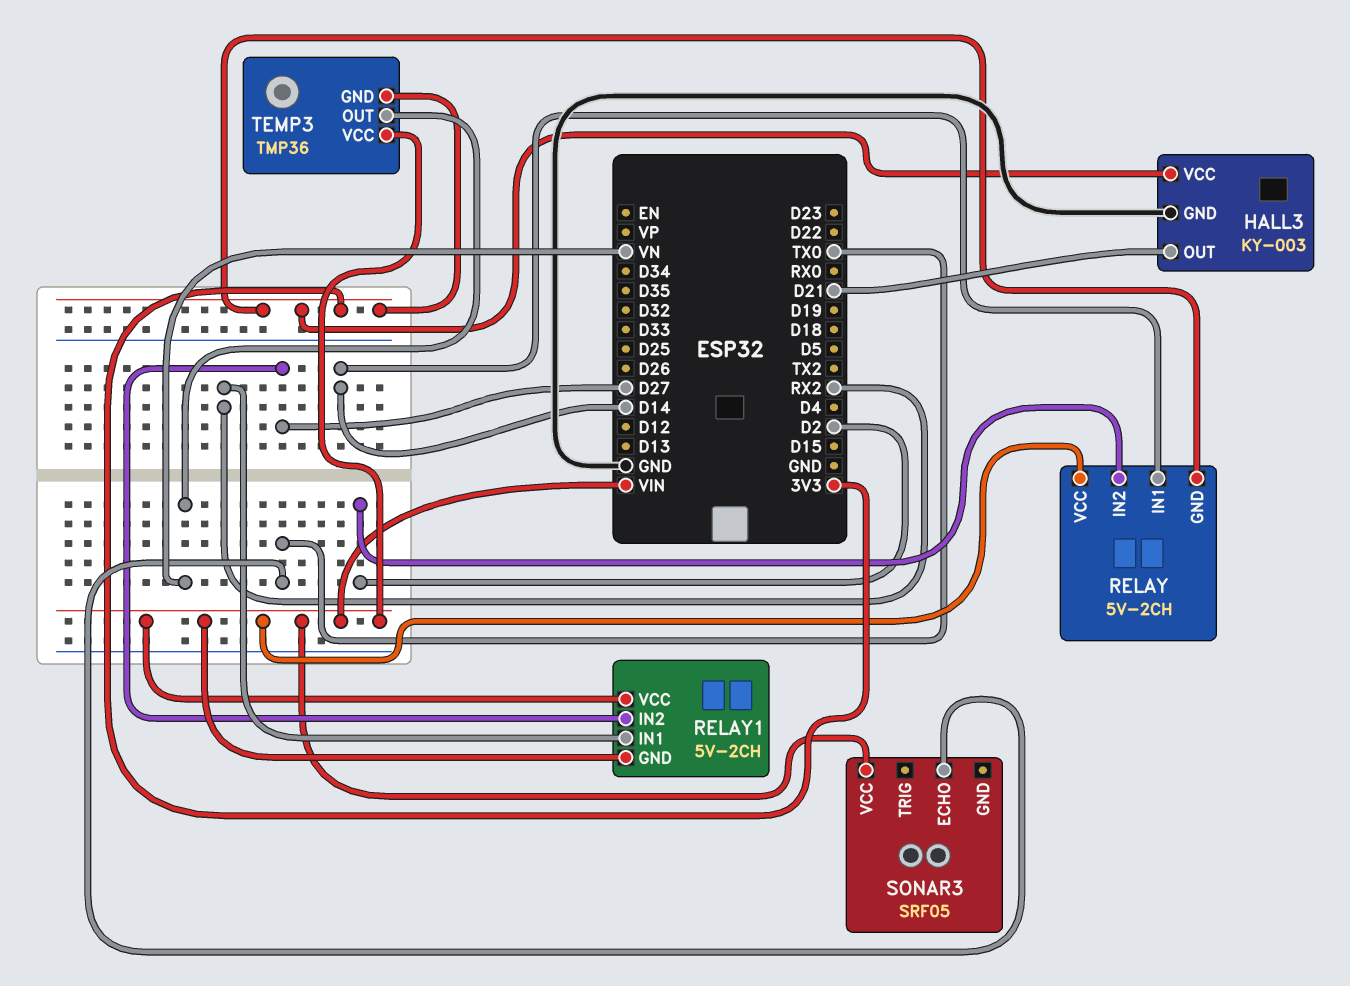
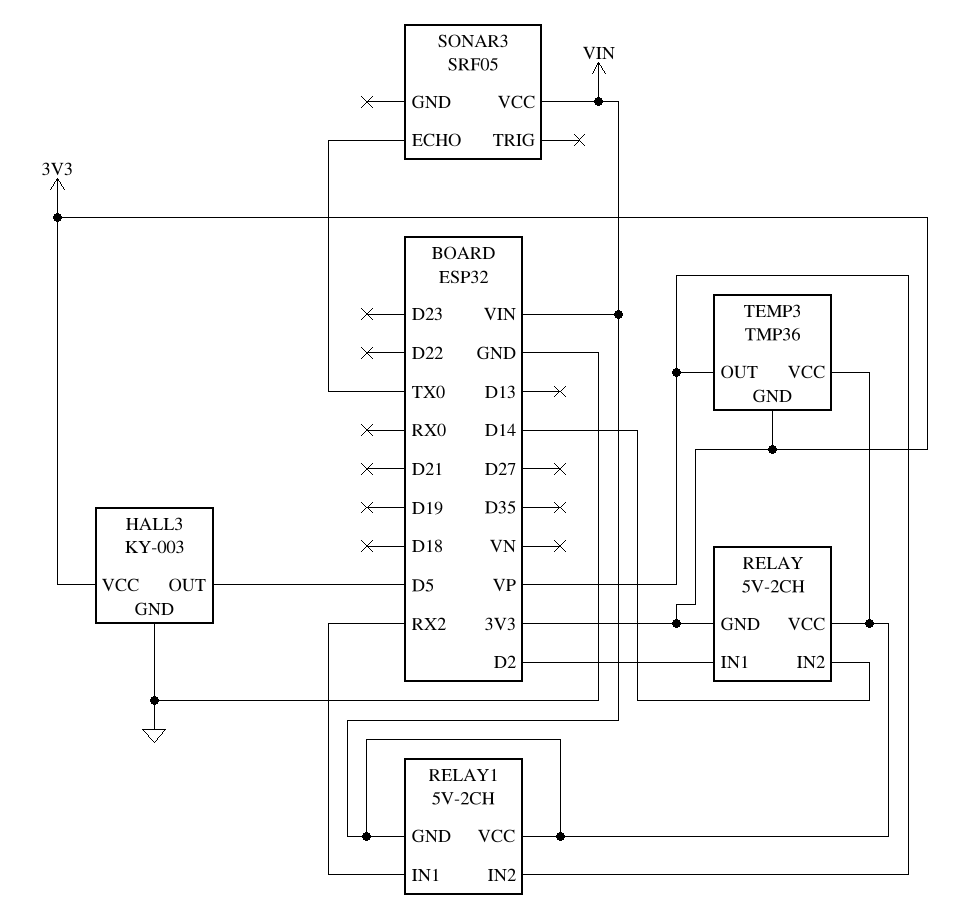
HALL3 pin OUT: D21 -> D5
RELAY pin IN1: D14 -> D2
RELAY pin IN2: D2 -> D14
RELAY1 pin IN2: D27 -> VP
TEMP3 pin OUT: VN -> VP

